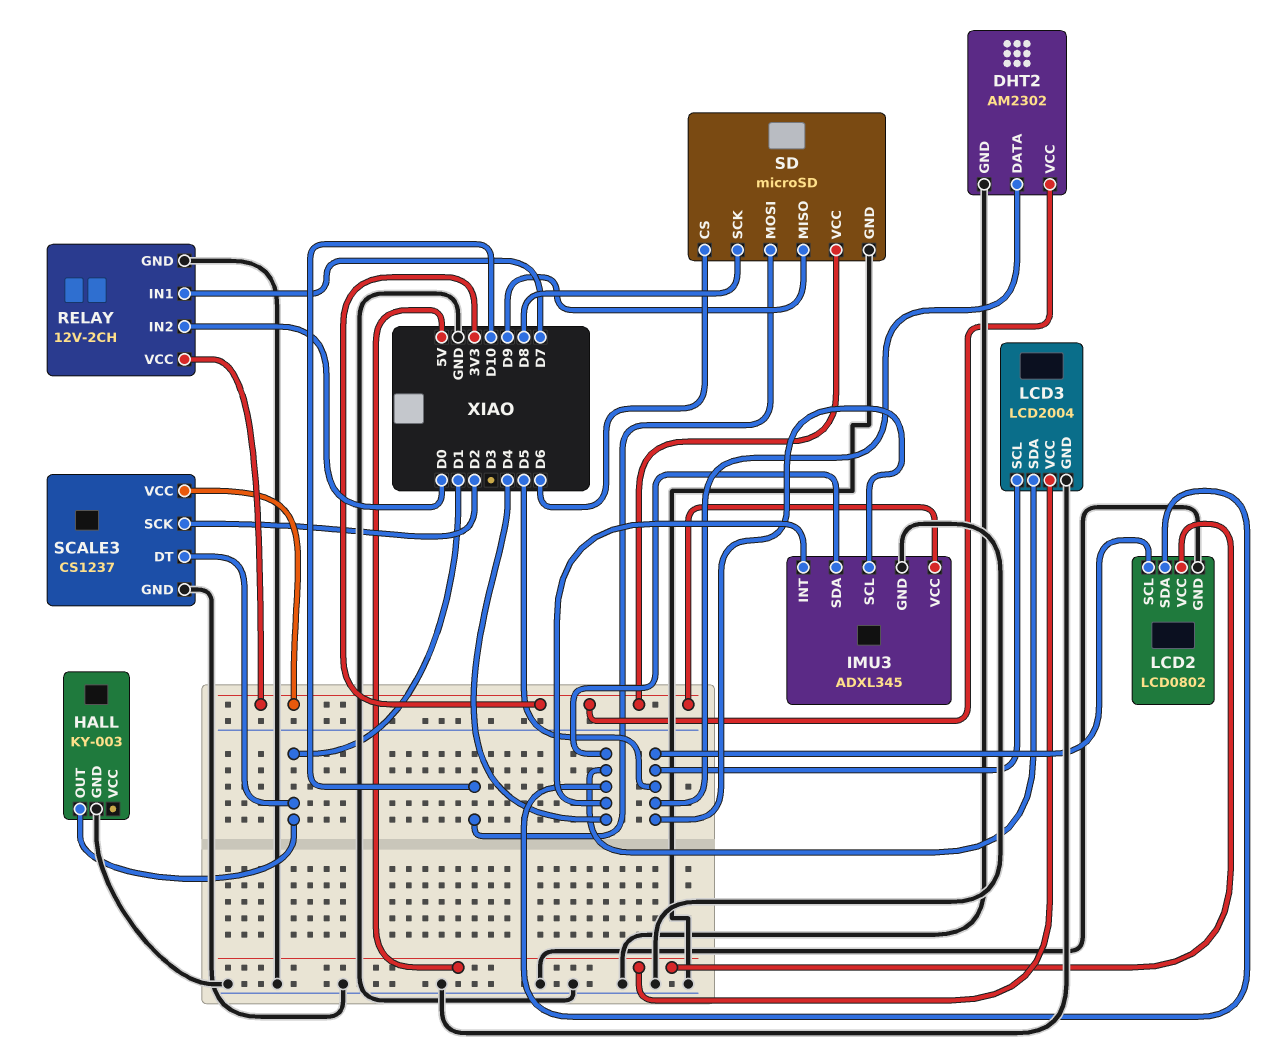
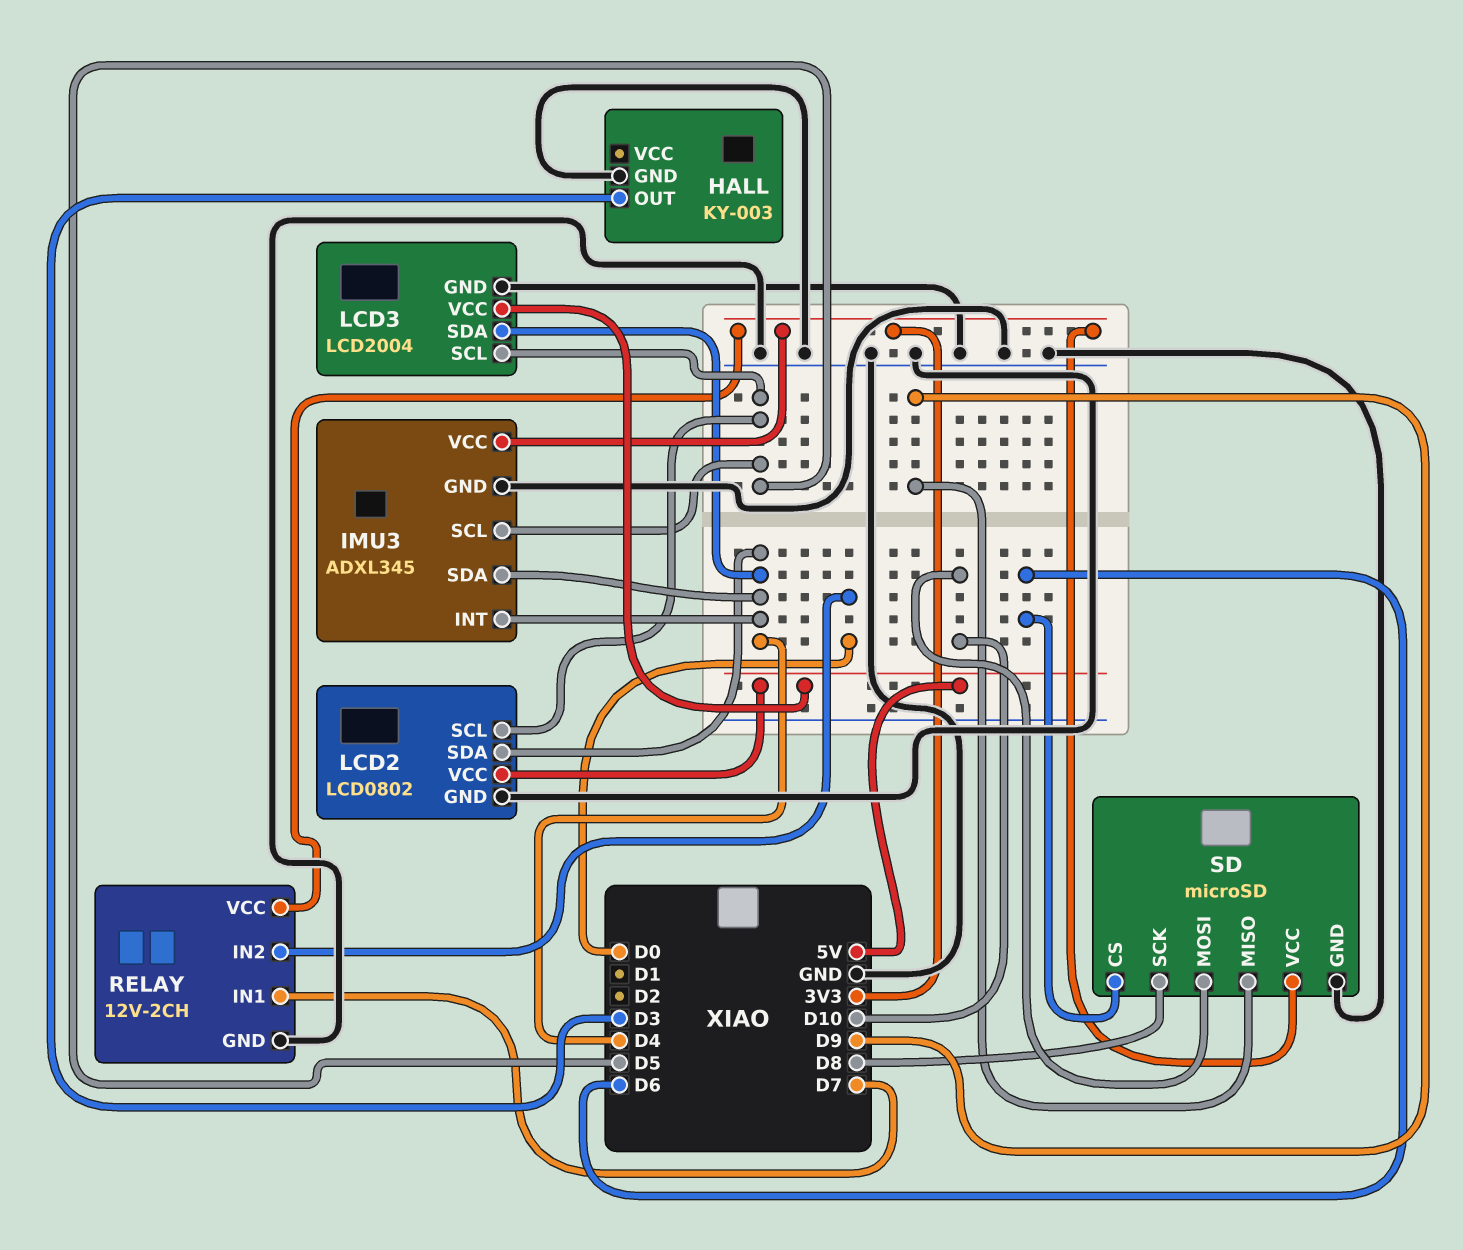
DHT2: AM2302 -> none
DHT2 pin DATA: D5 -> none
DHT2 pin GND: GND -> none
DHT2 pin VCC: 3V3 -> none
HALL pin OUT: D1 -> D3
SCALE3: CS1237 -> none
SCALE3 pin DT: D1 -> none
SCALE3 pin GND: GND -> none
SCALE3 pin SCK: D2 -> none
SCALE3 pin VCC: 3V3 -> none

